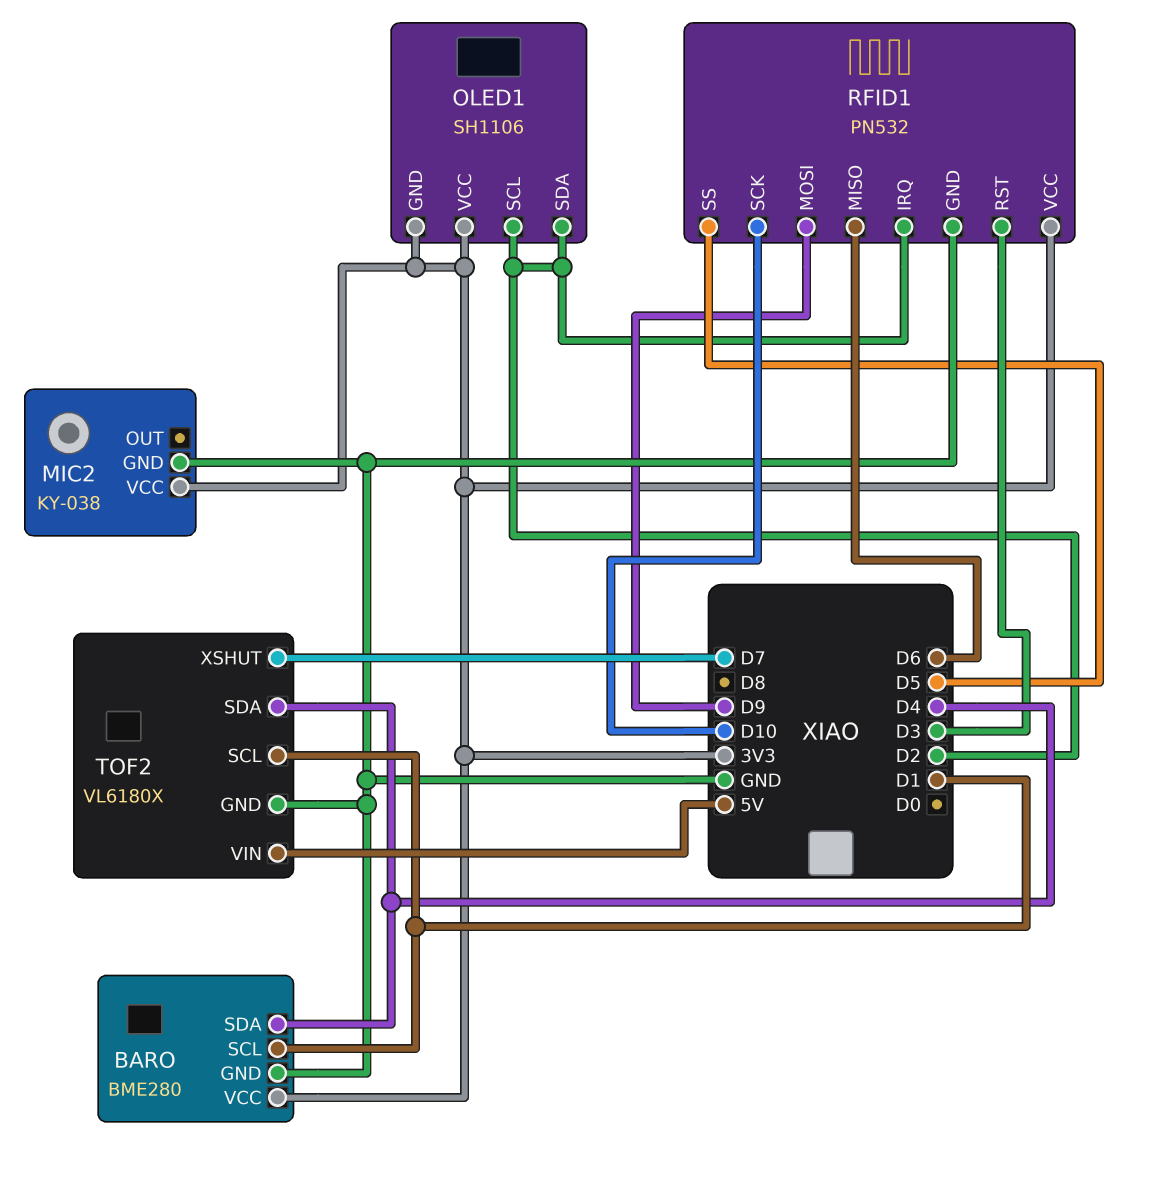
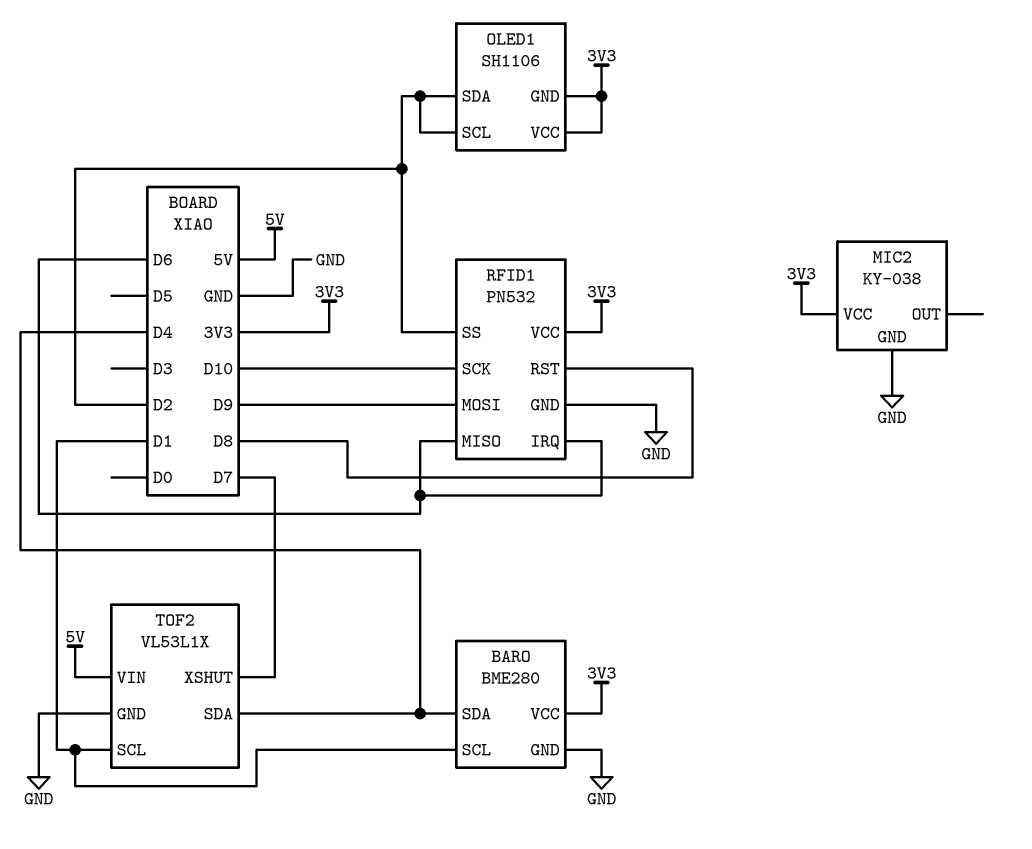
RFID1 pin IRQ: D2 -> D6
RFID1 pin RST: D3 -> D8
RFID1 pin SS: D5 -> D2
TOF2: VL6180X -> VL53L1X

